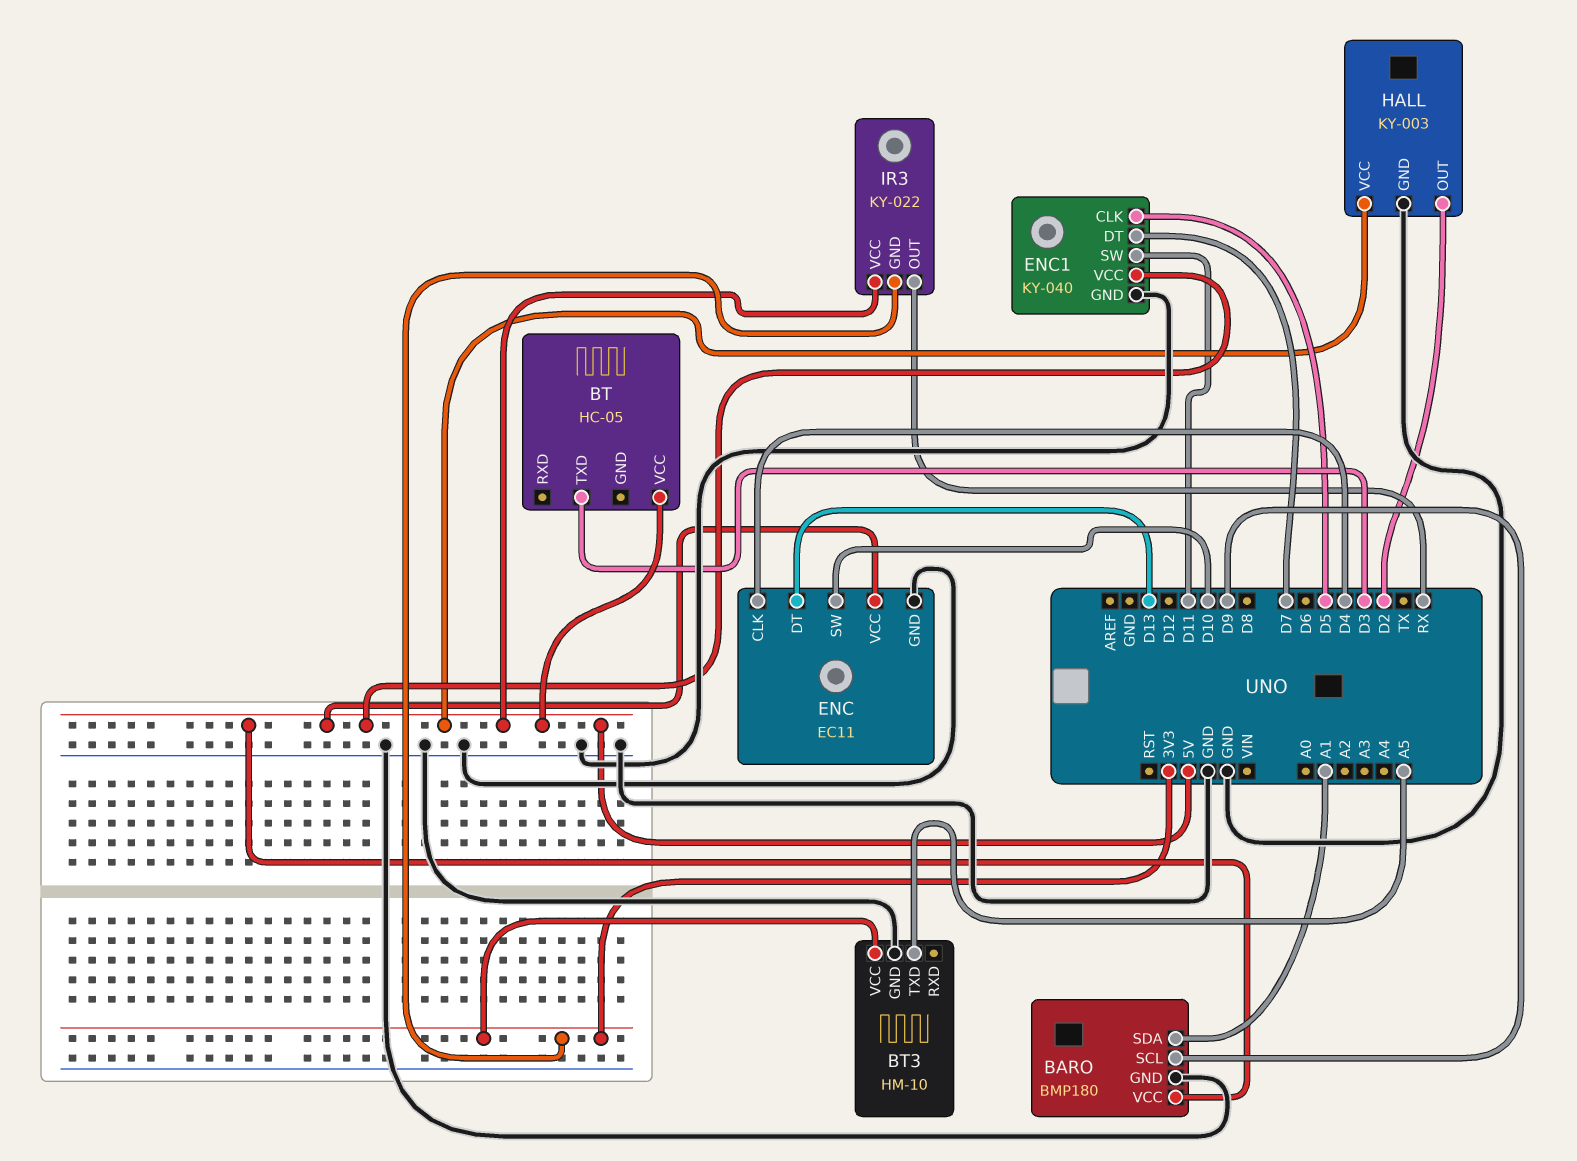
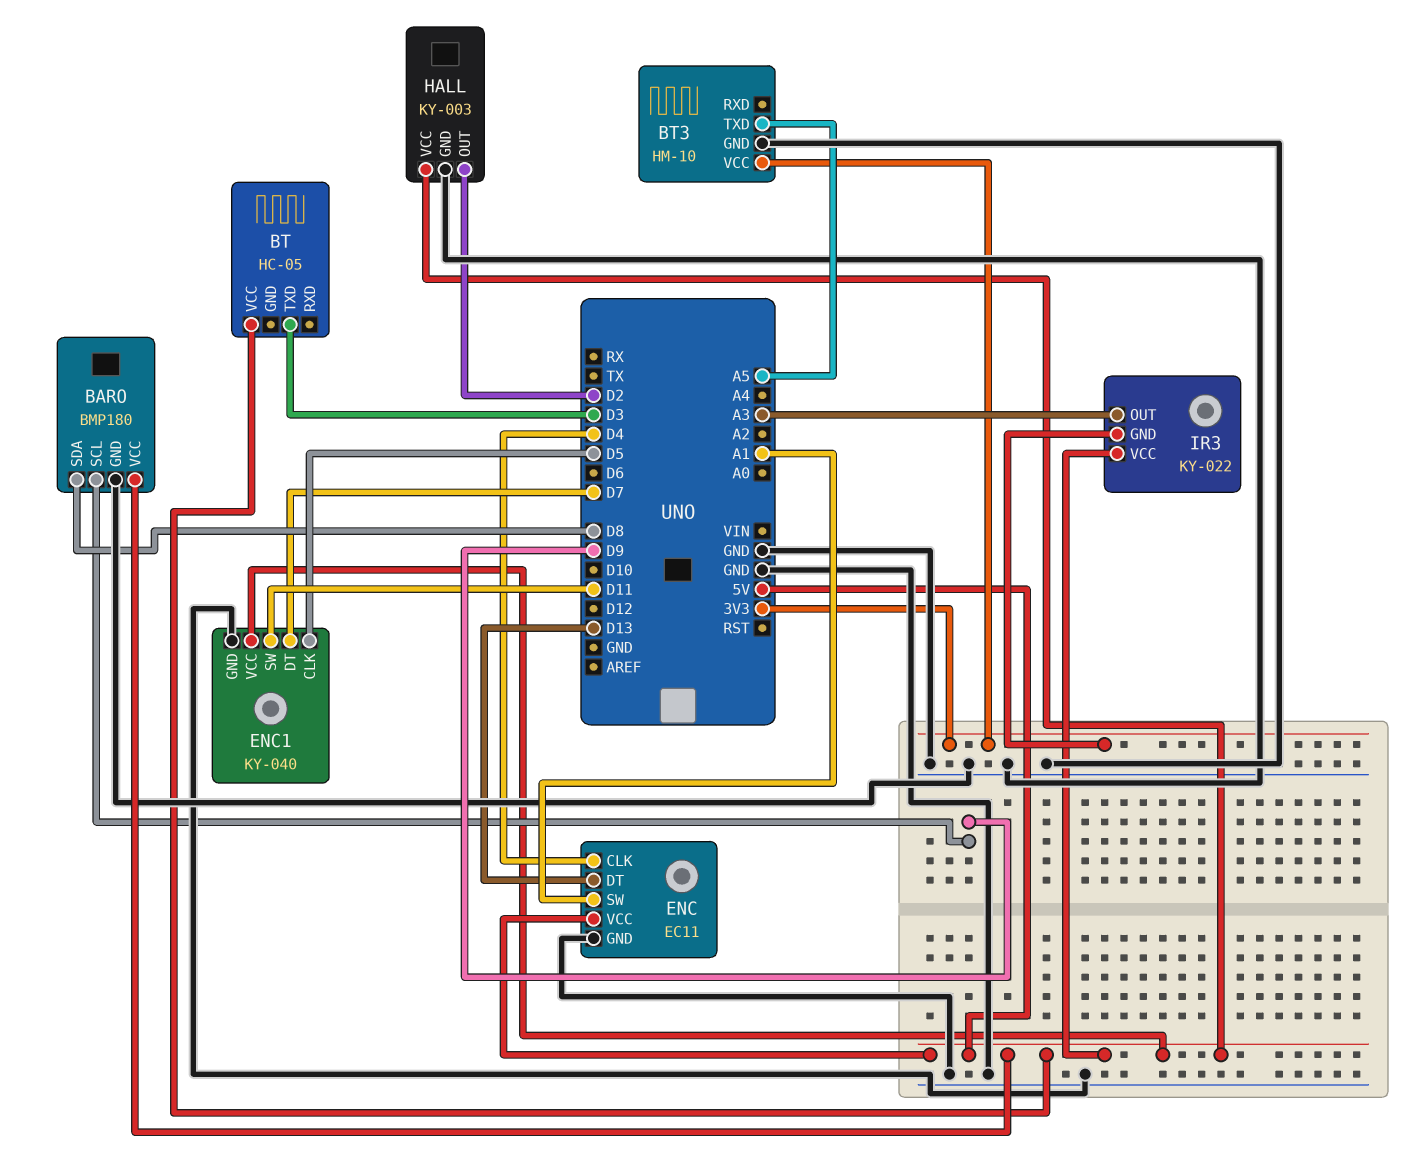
BARO pin SDA: A1 -> D8
ENC pin SW: D10 -> A1
IR3 pin OUT: RX -> A3

